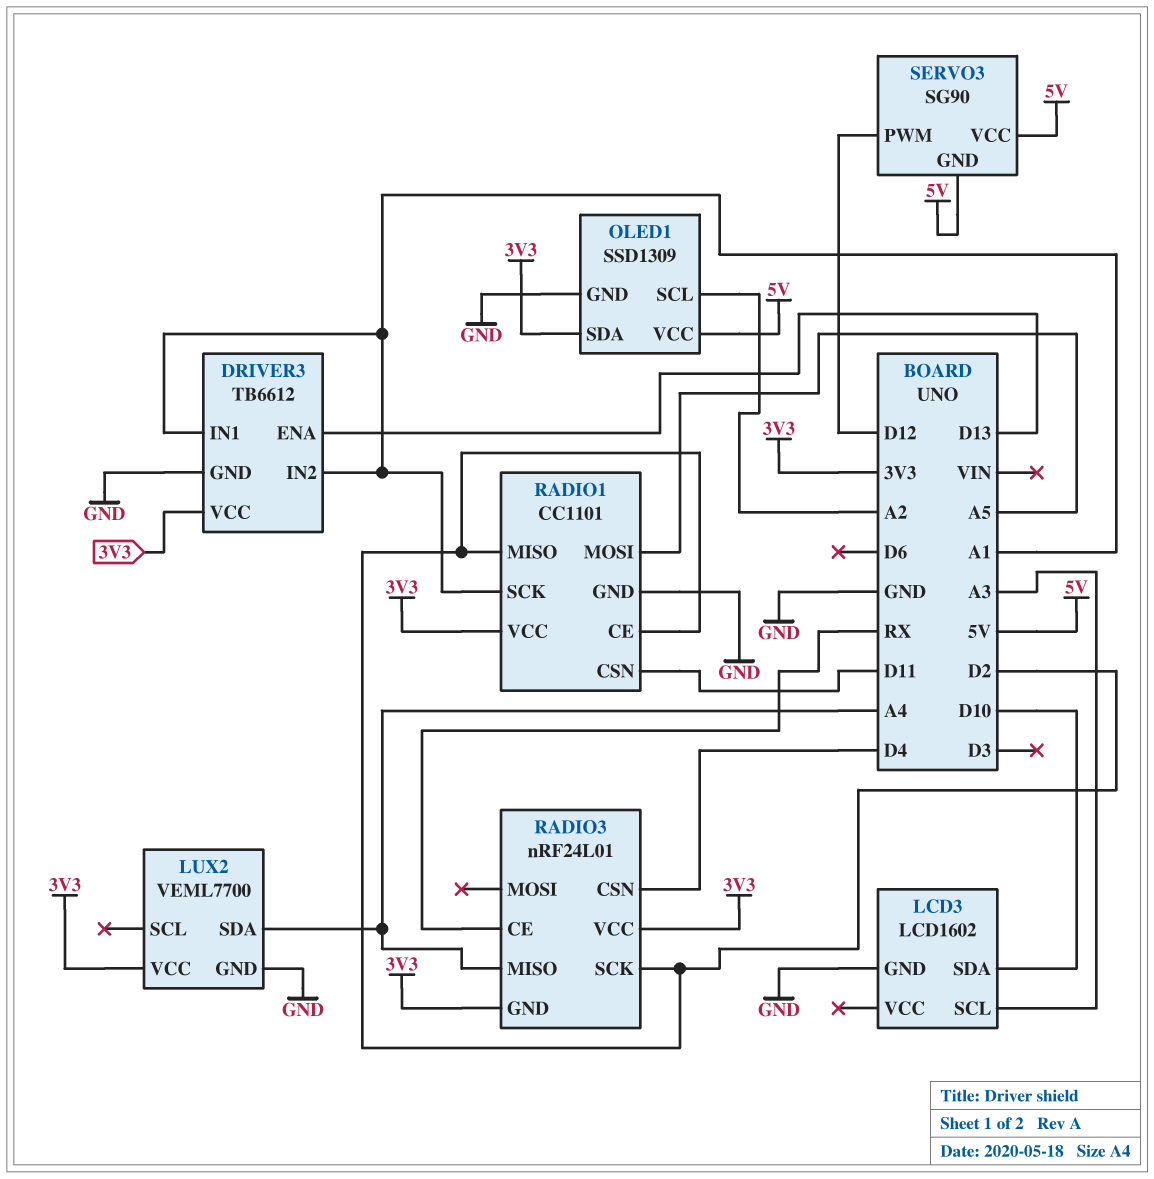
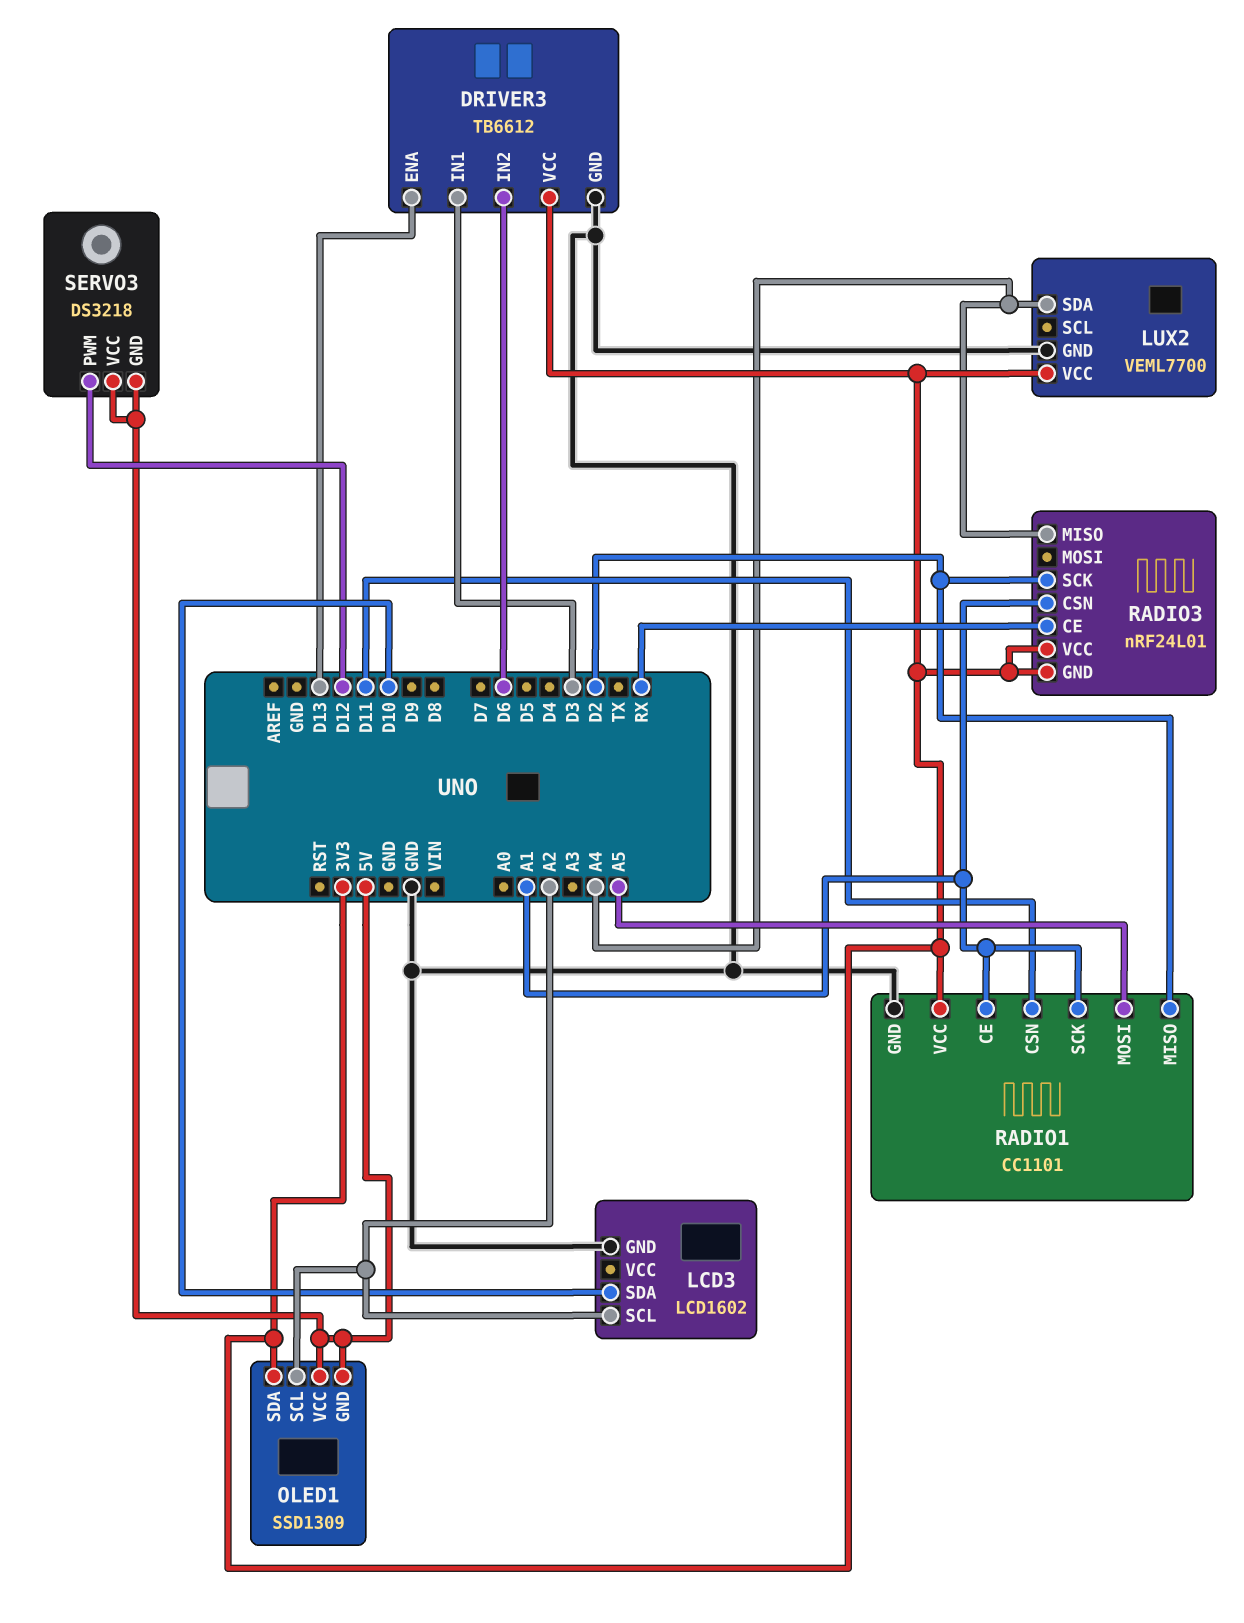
DRIVER3 pin IN1: A1 -> D3
DRIVER3 pin IN2: A1 -> D6
LCD3 pin SCL: A3 -> A2
OLED1 pin GND: GND -> 5V
RADIO1 pin CE: D2 -> A1
RADIO3 pin CSN: D4 -> A1
SERVO3: SG90 -> DS3218

